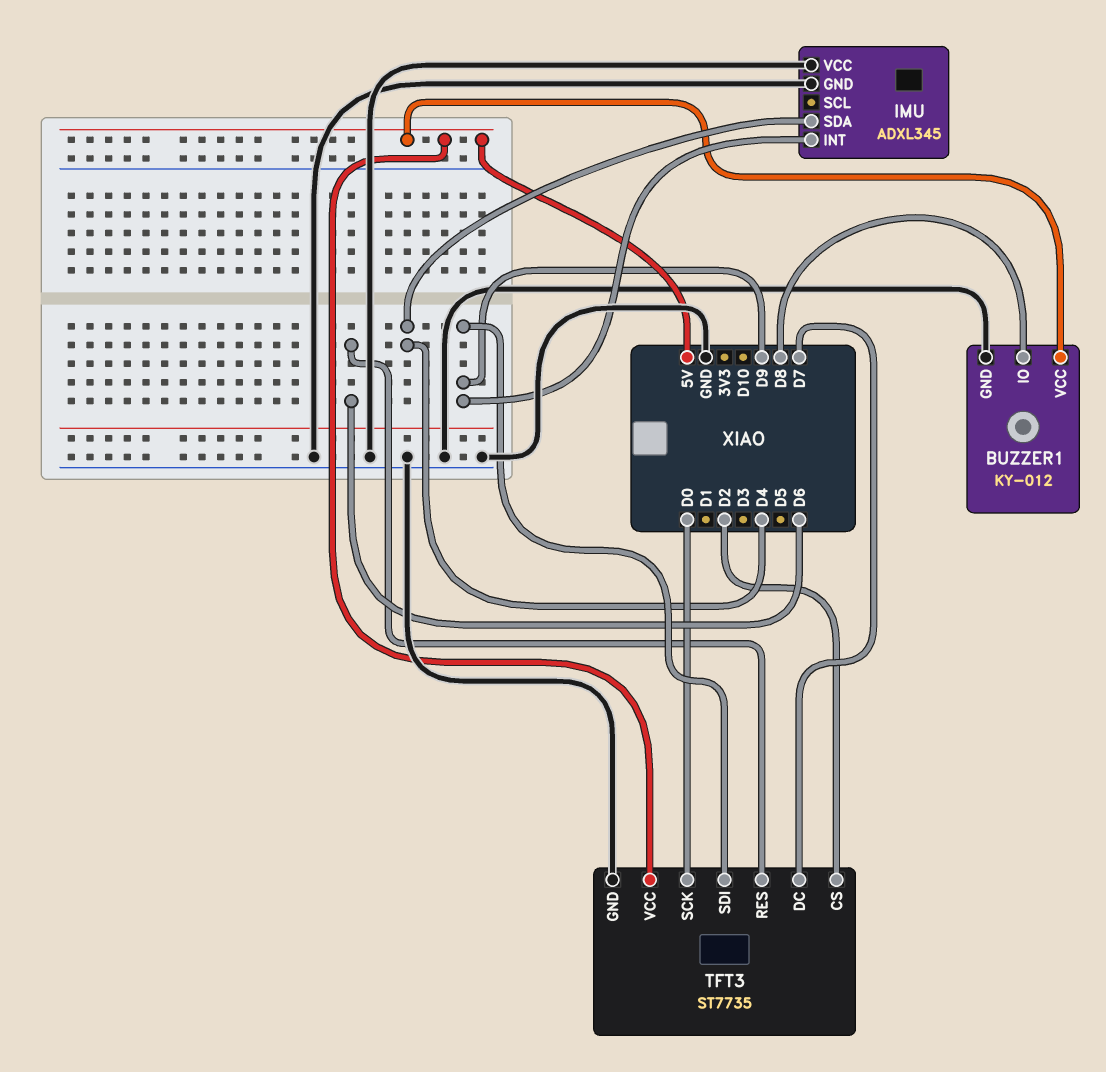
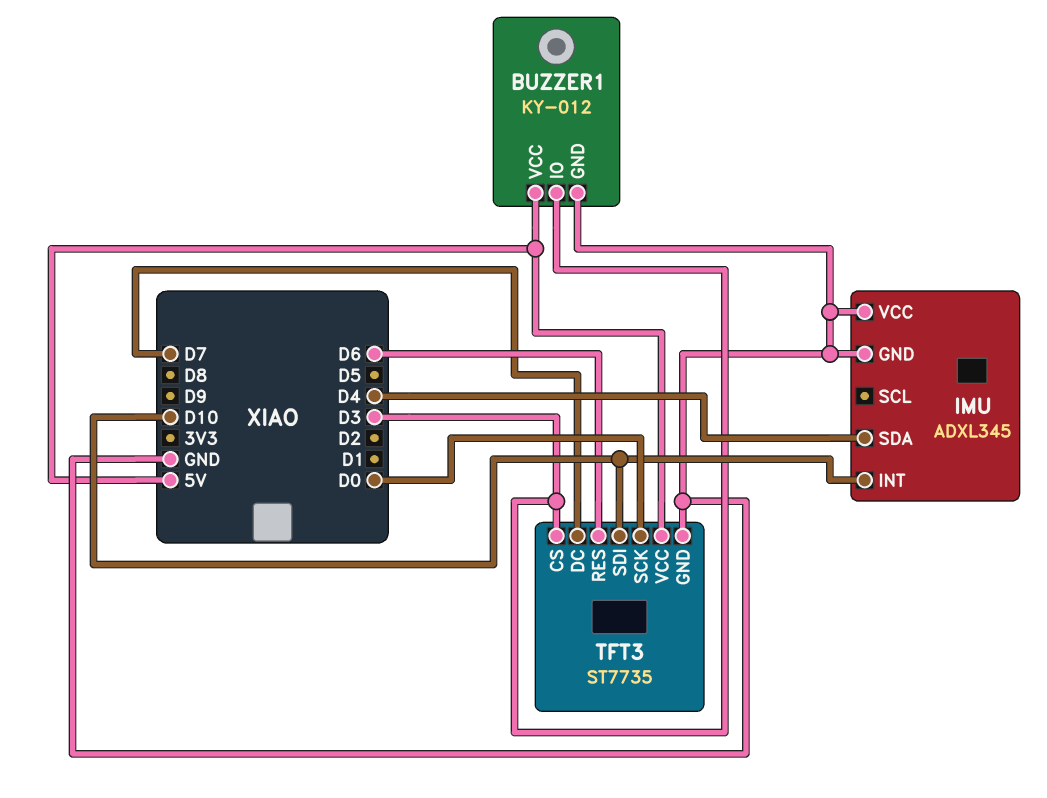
BUZZER1 pin IO: D8 -> D3
IMU pin INT: D9 -> D10
TFT3 pin CS: D2 -> D3
TFT3 pin SDI: D9 -> D10

